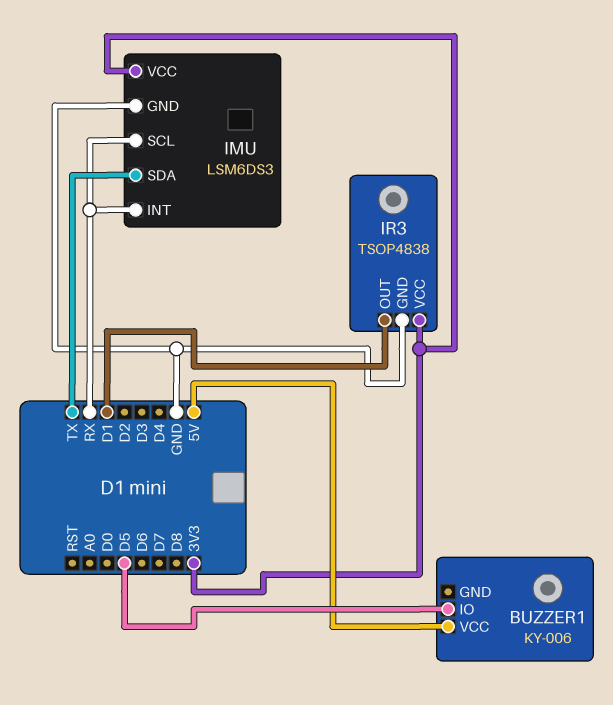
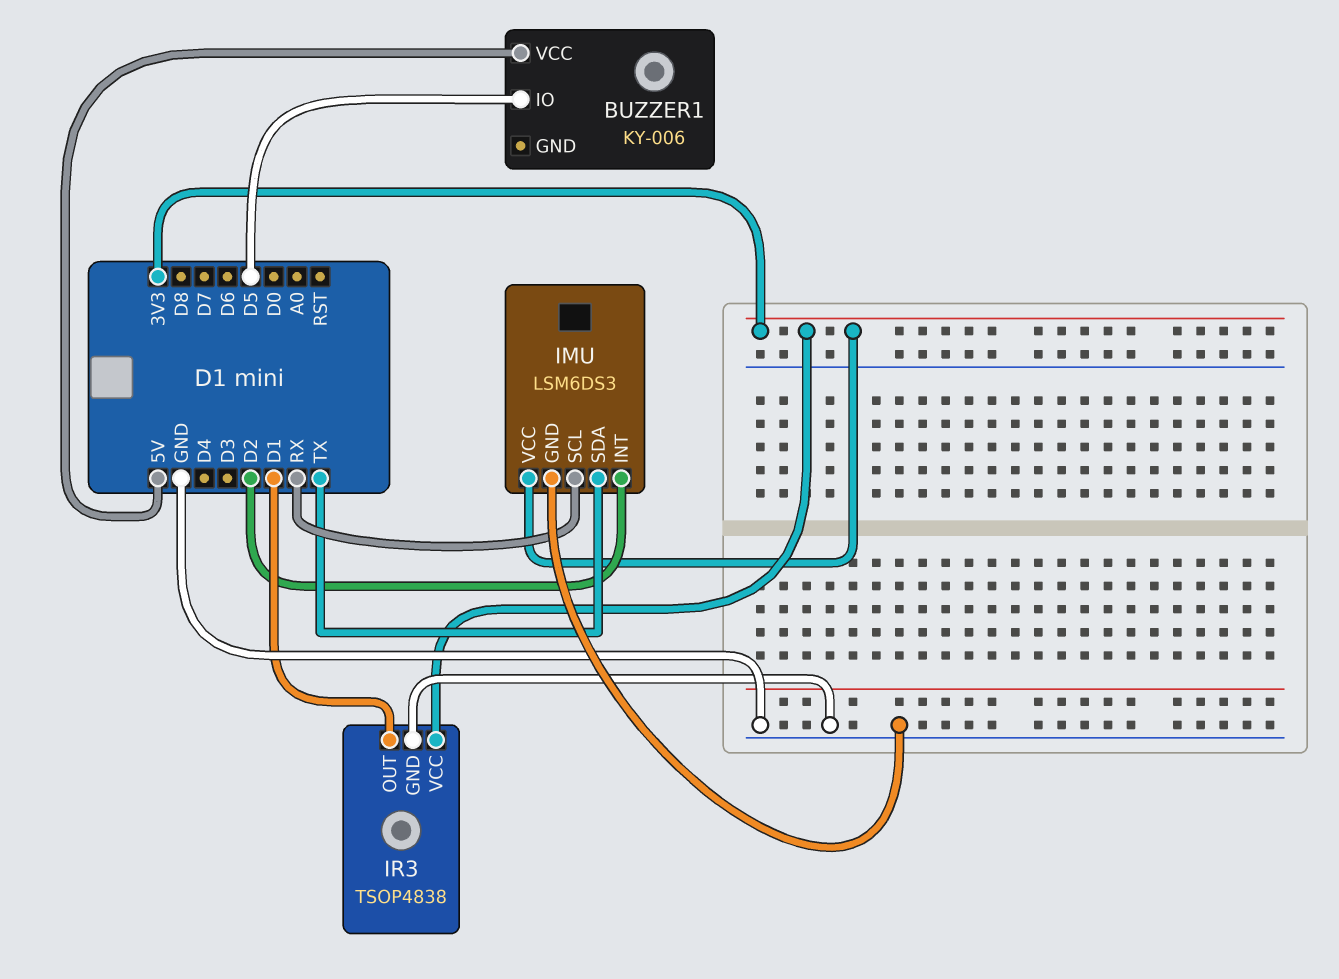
IMU pin INT: RX -> D2

